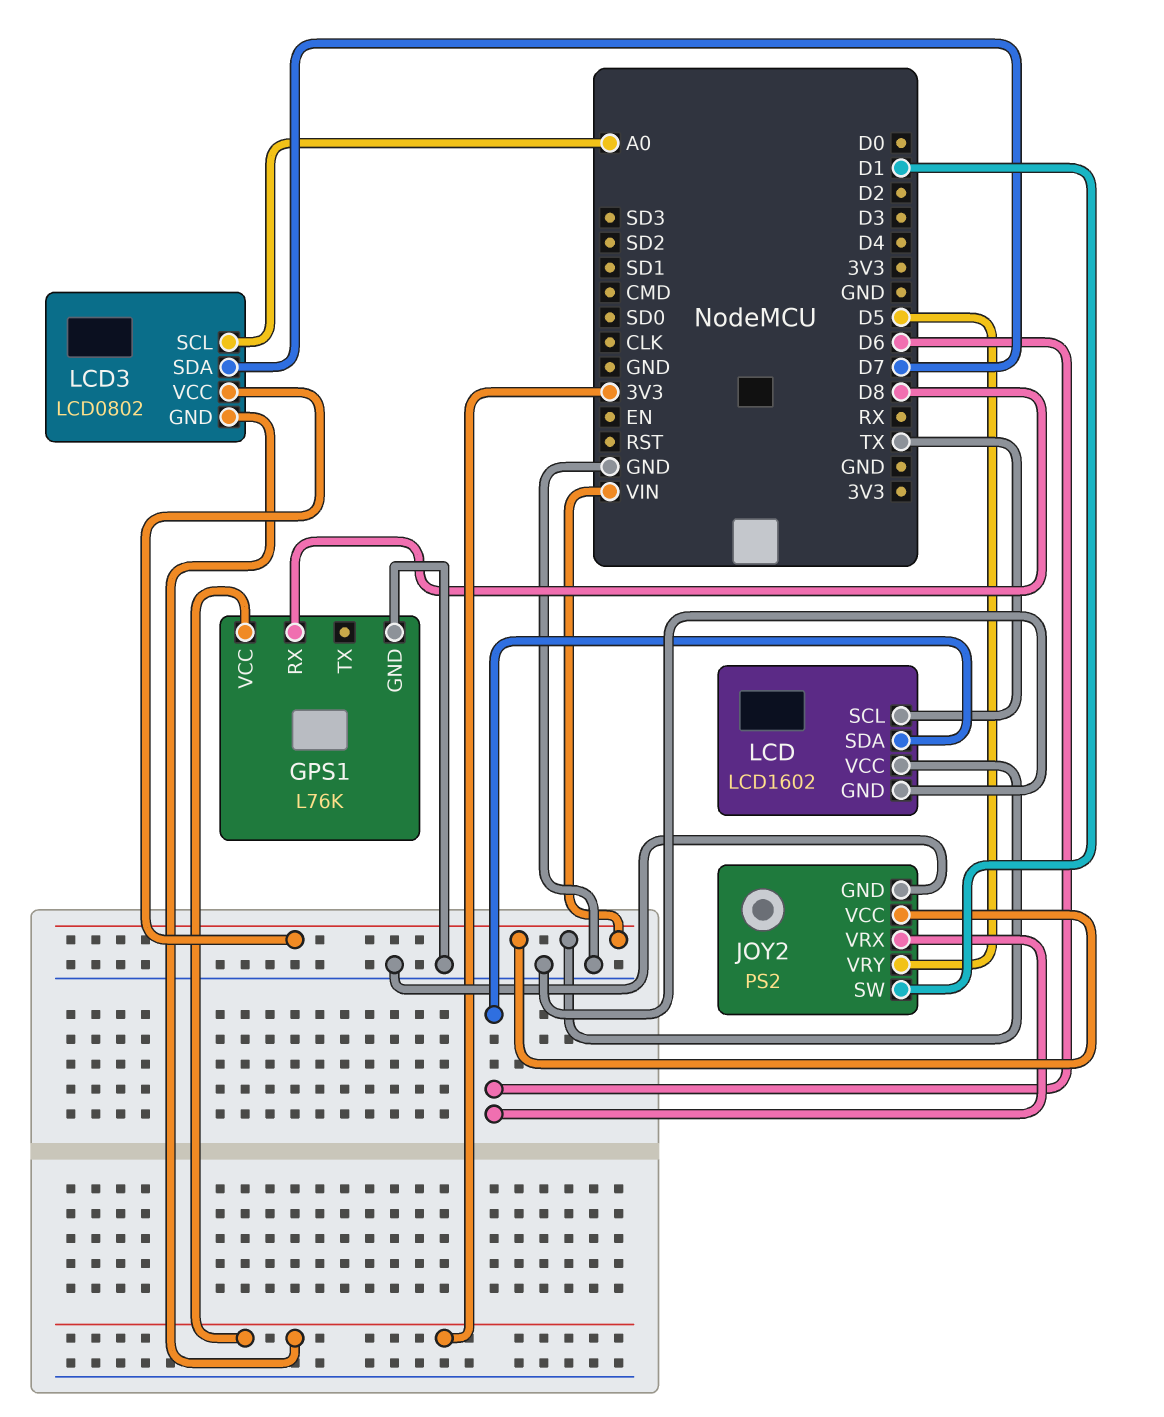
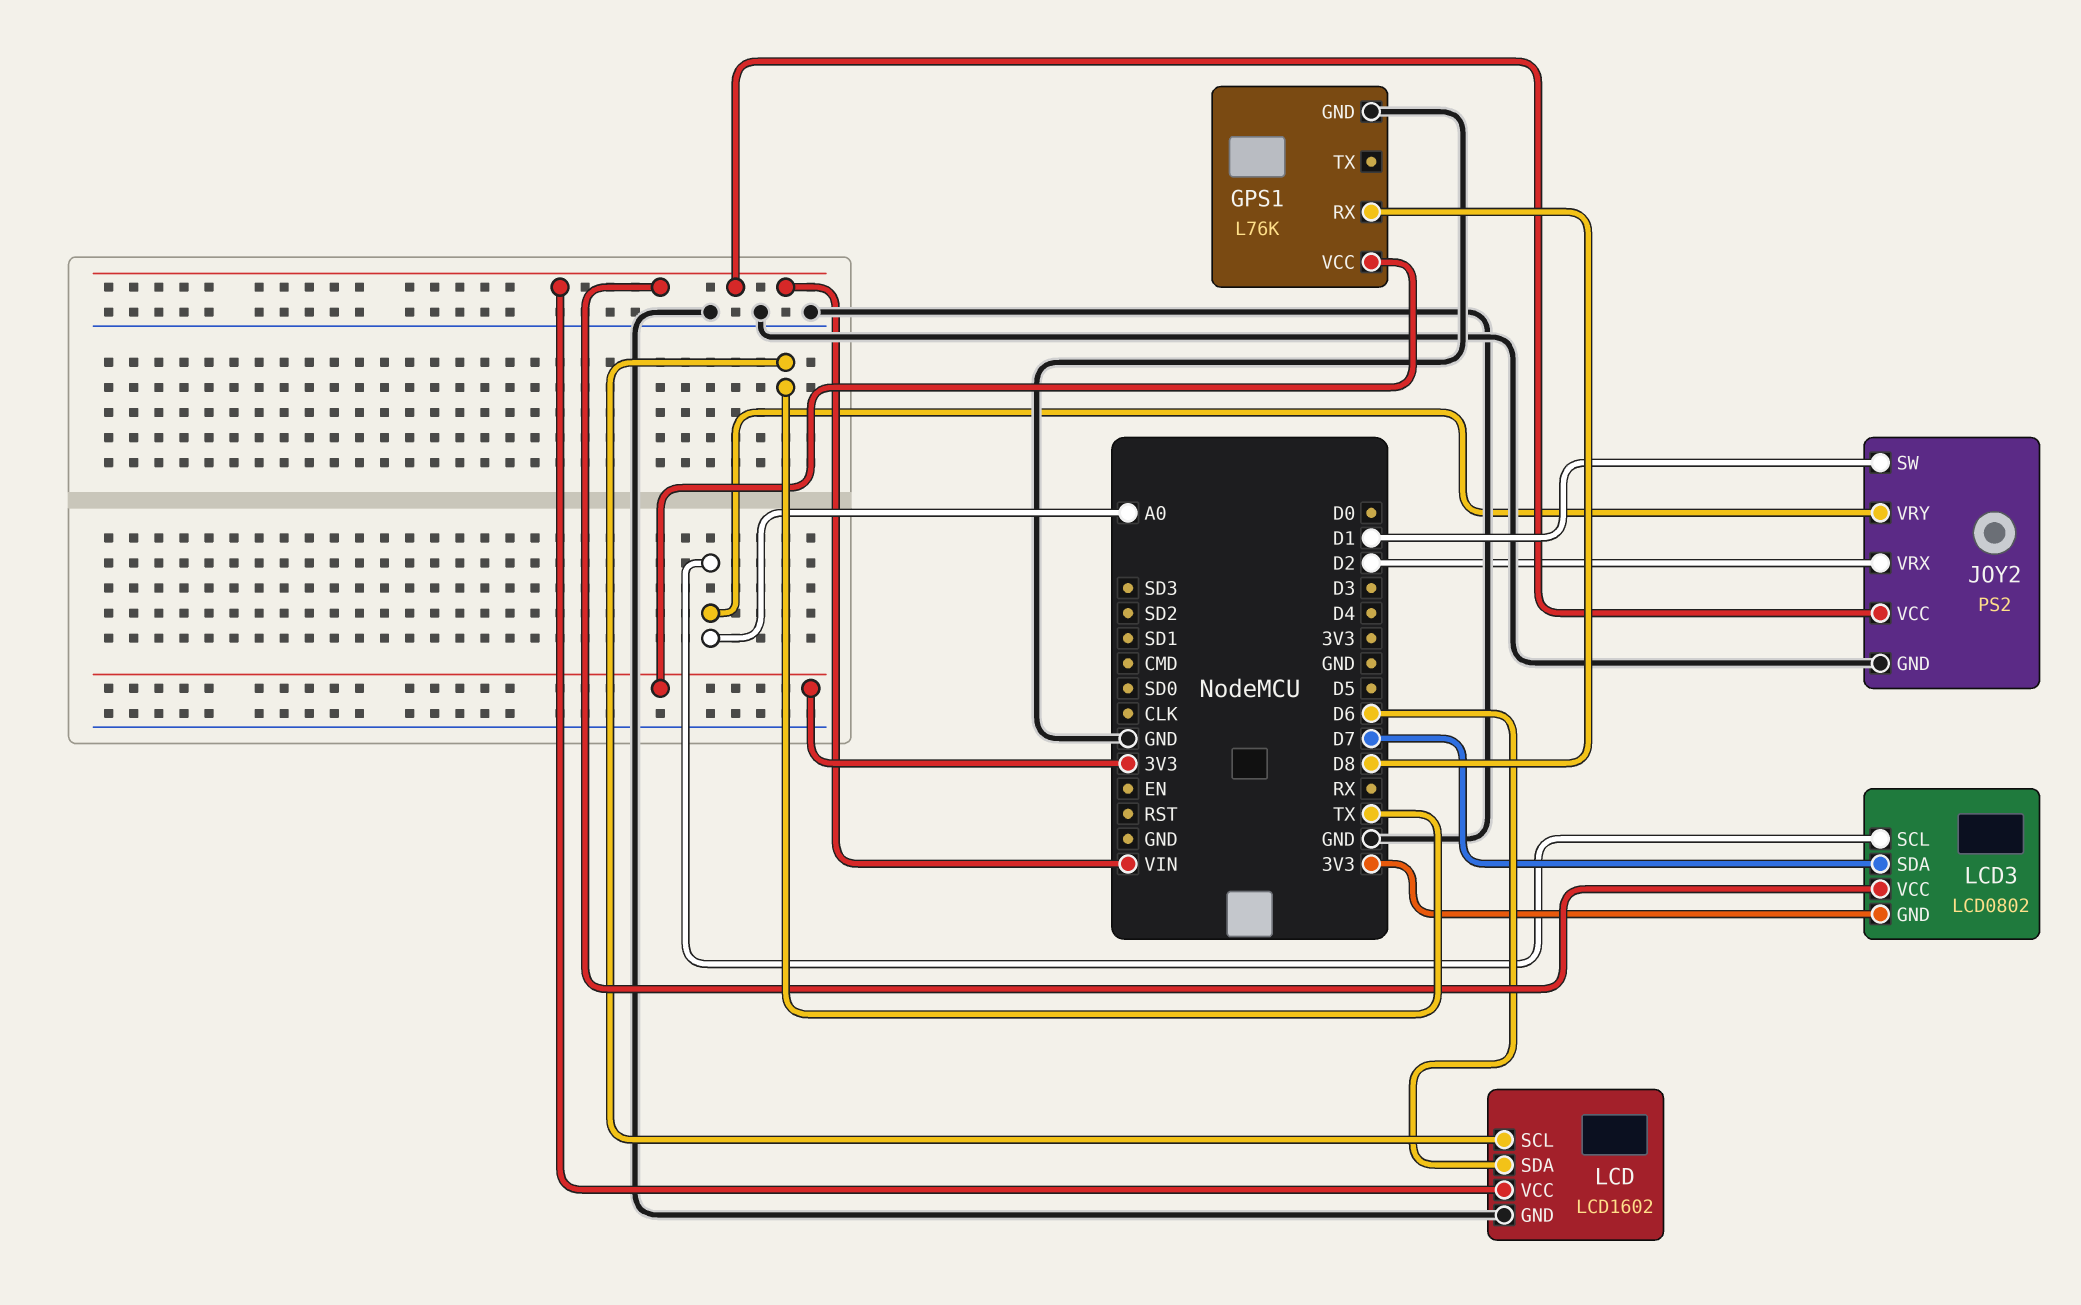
JOY2 pin VRX: D6 -> D2
JOY2 pin VRY: D5 -> A0

